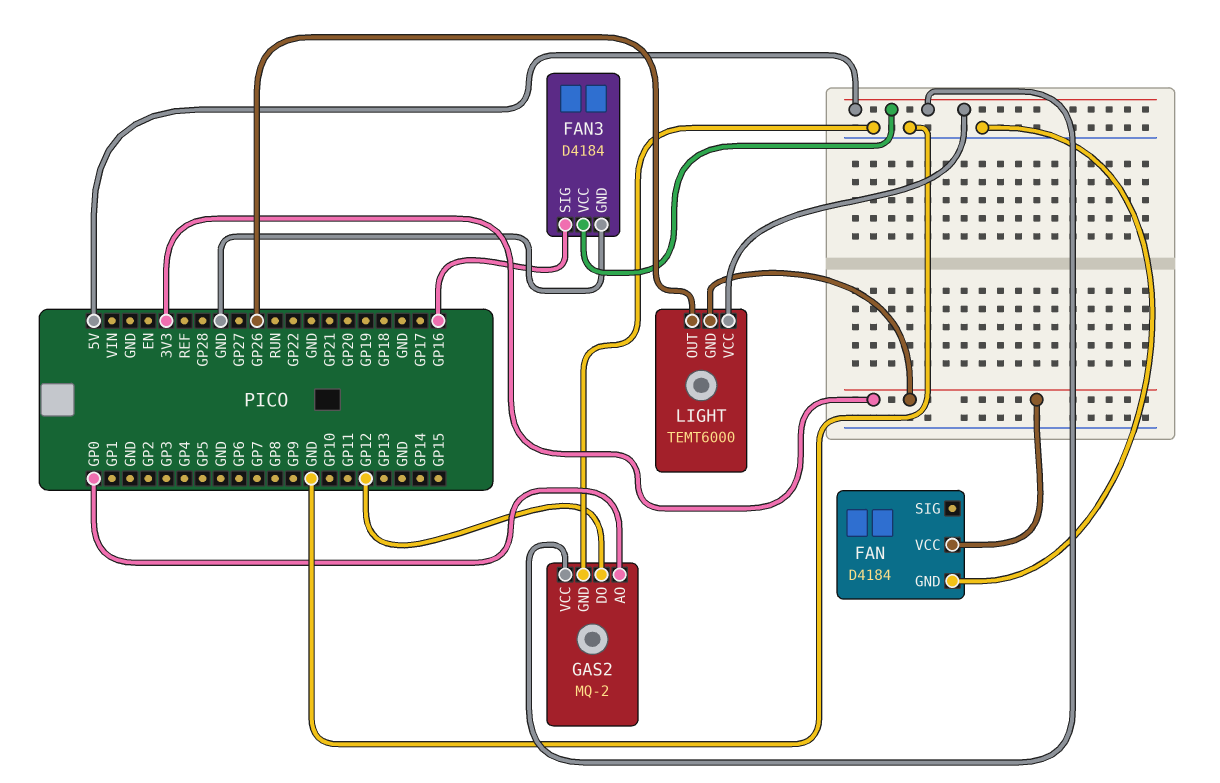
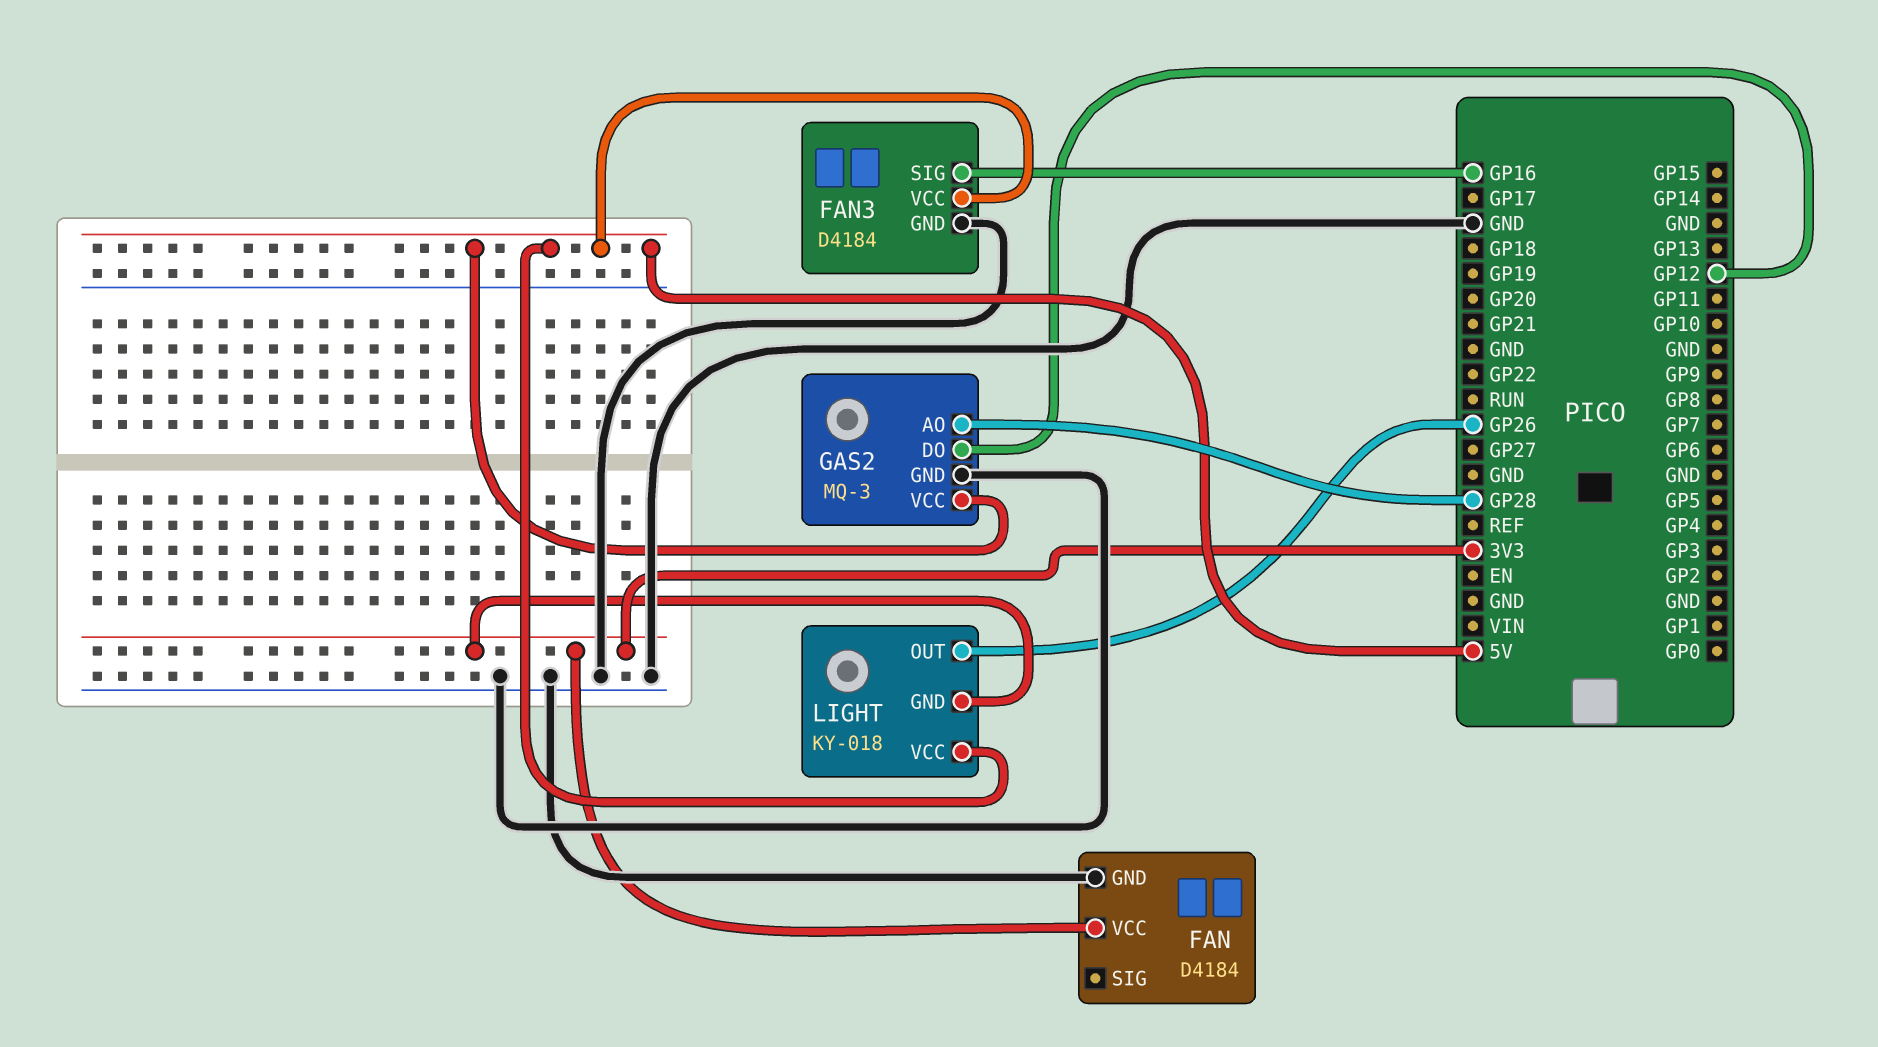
GAS2: MQ-2 -> MQ-3
GAS2 pin AO: GP0 -> GP28
LIGHT: TEMT6000 -> KY-018

